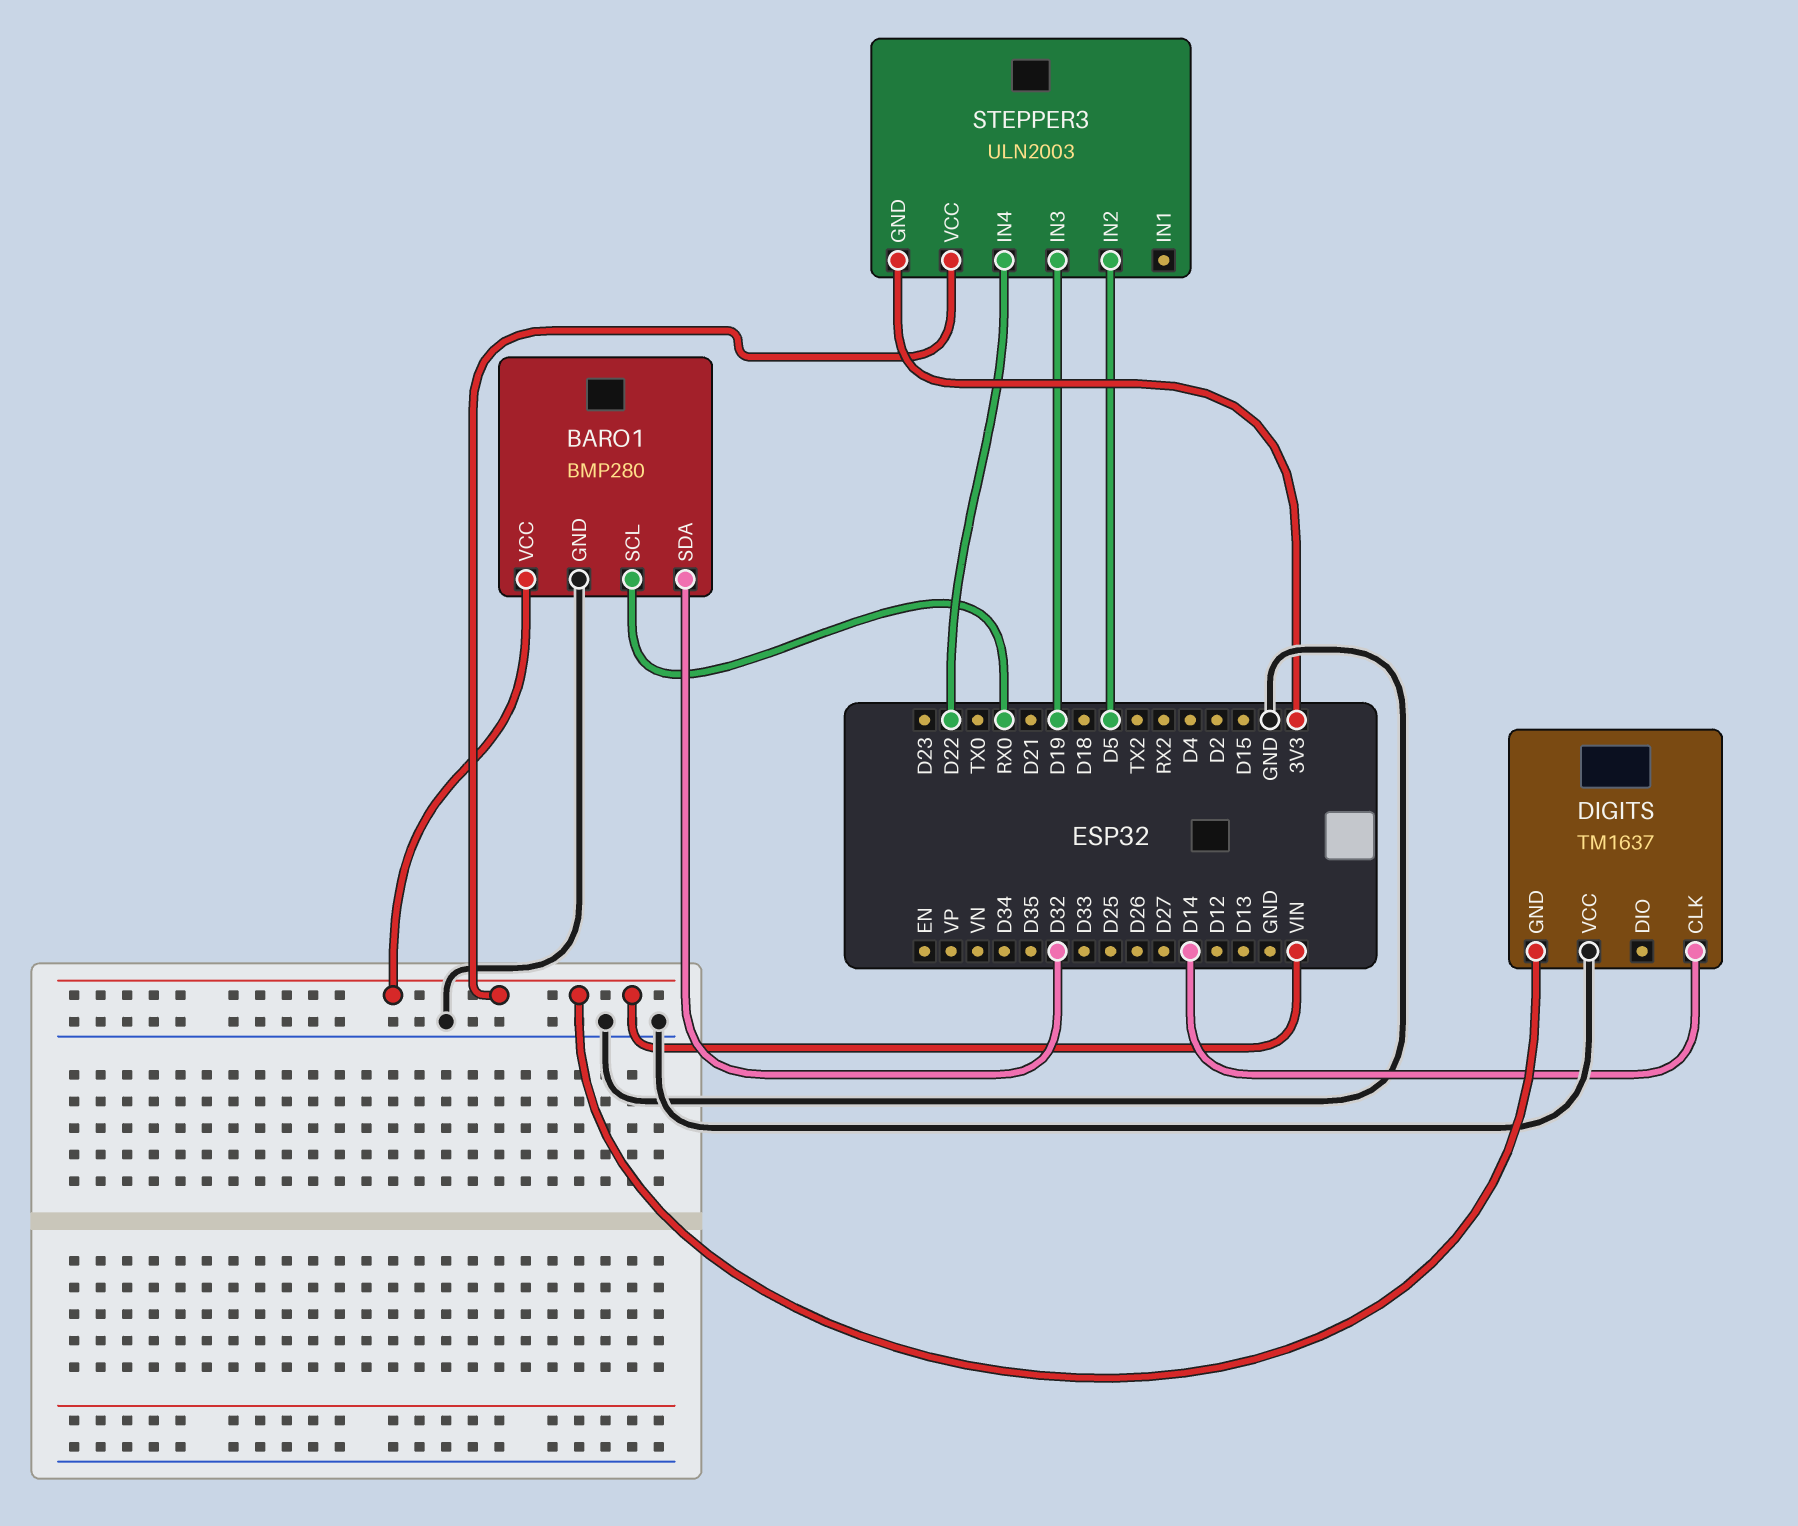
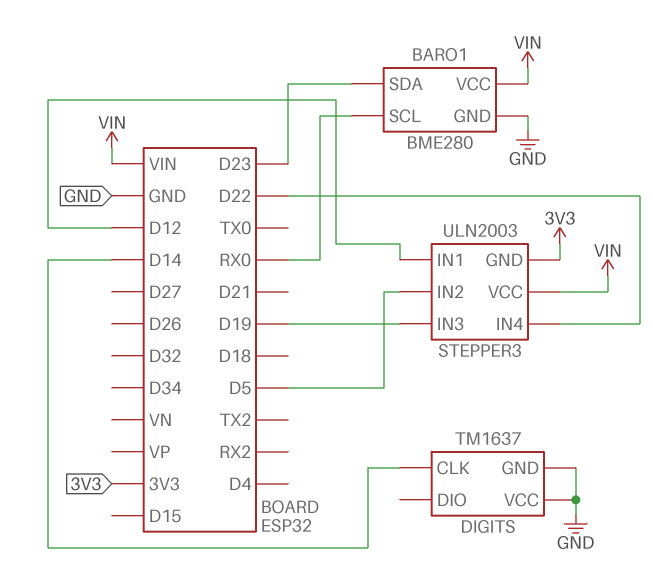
BARO1: BMP280 -> BME280
BARO1 pin SDA: D32 -> D23
DIGITS pin GND: VIN -> GND
STEPPER3 pin IN1: none -> D12

